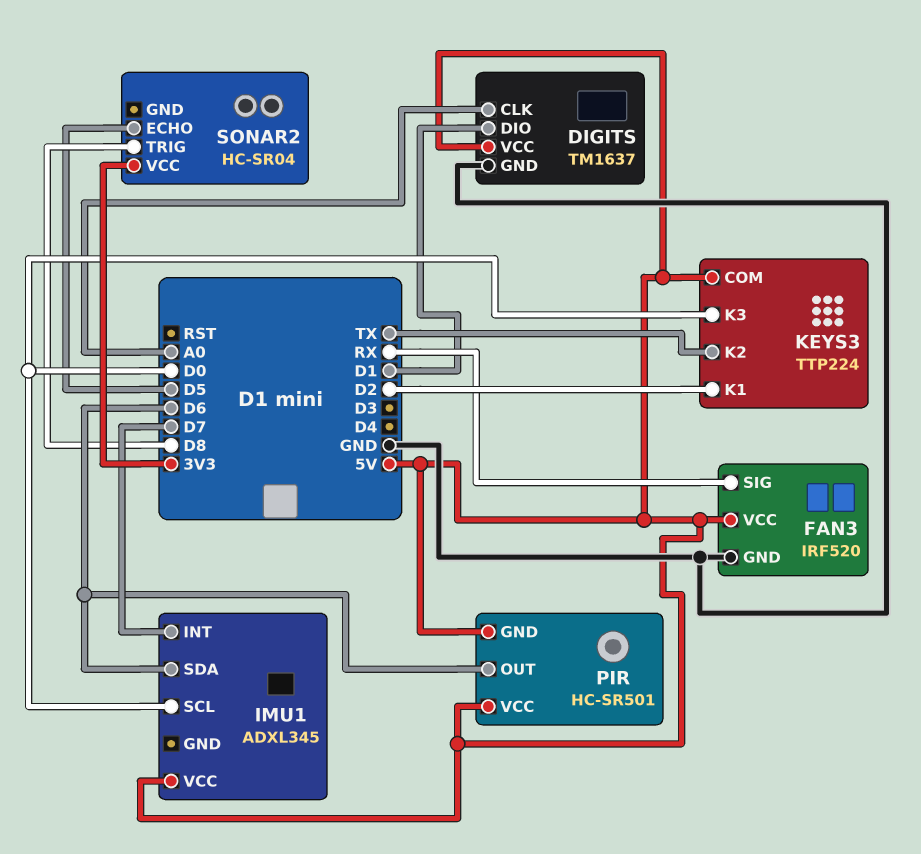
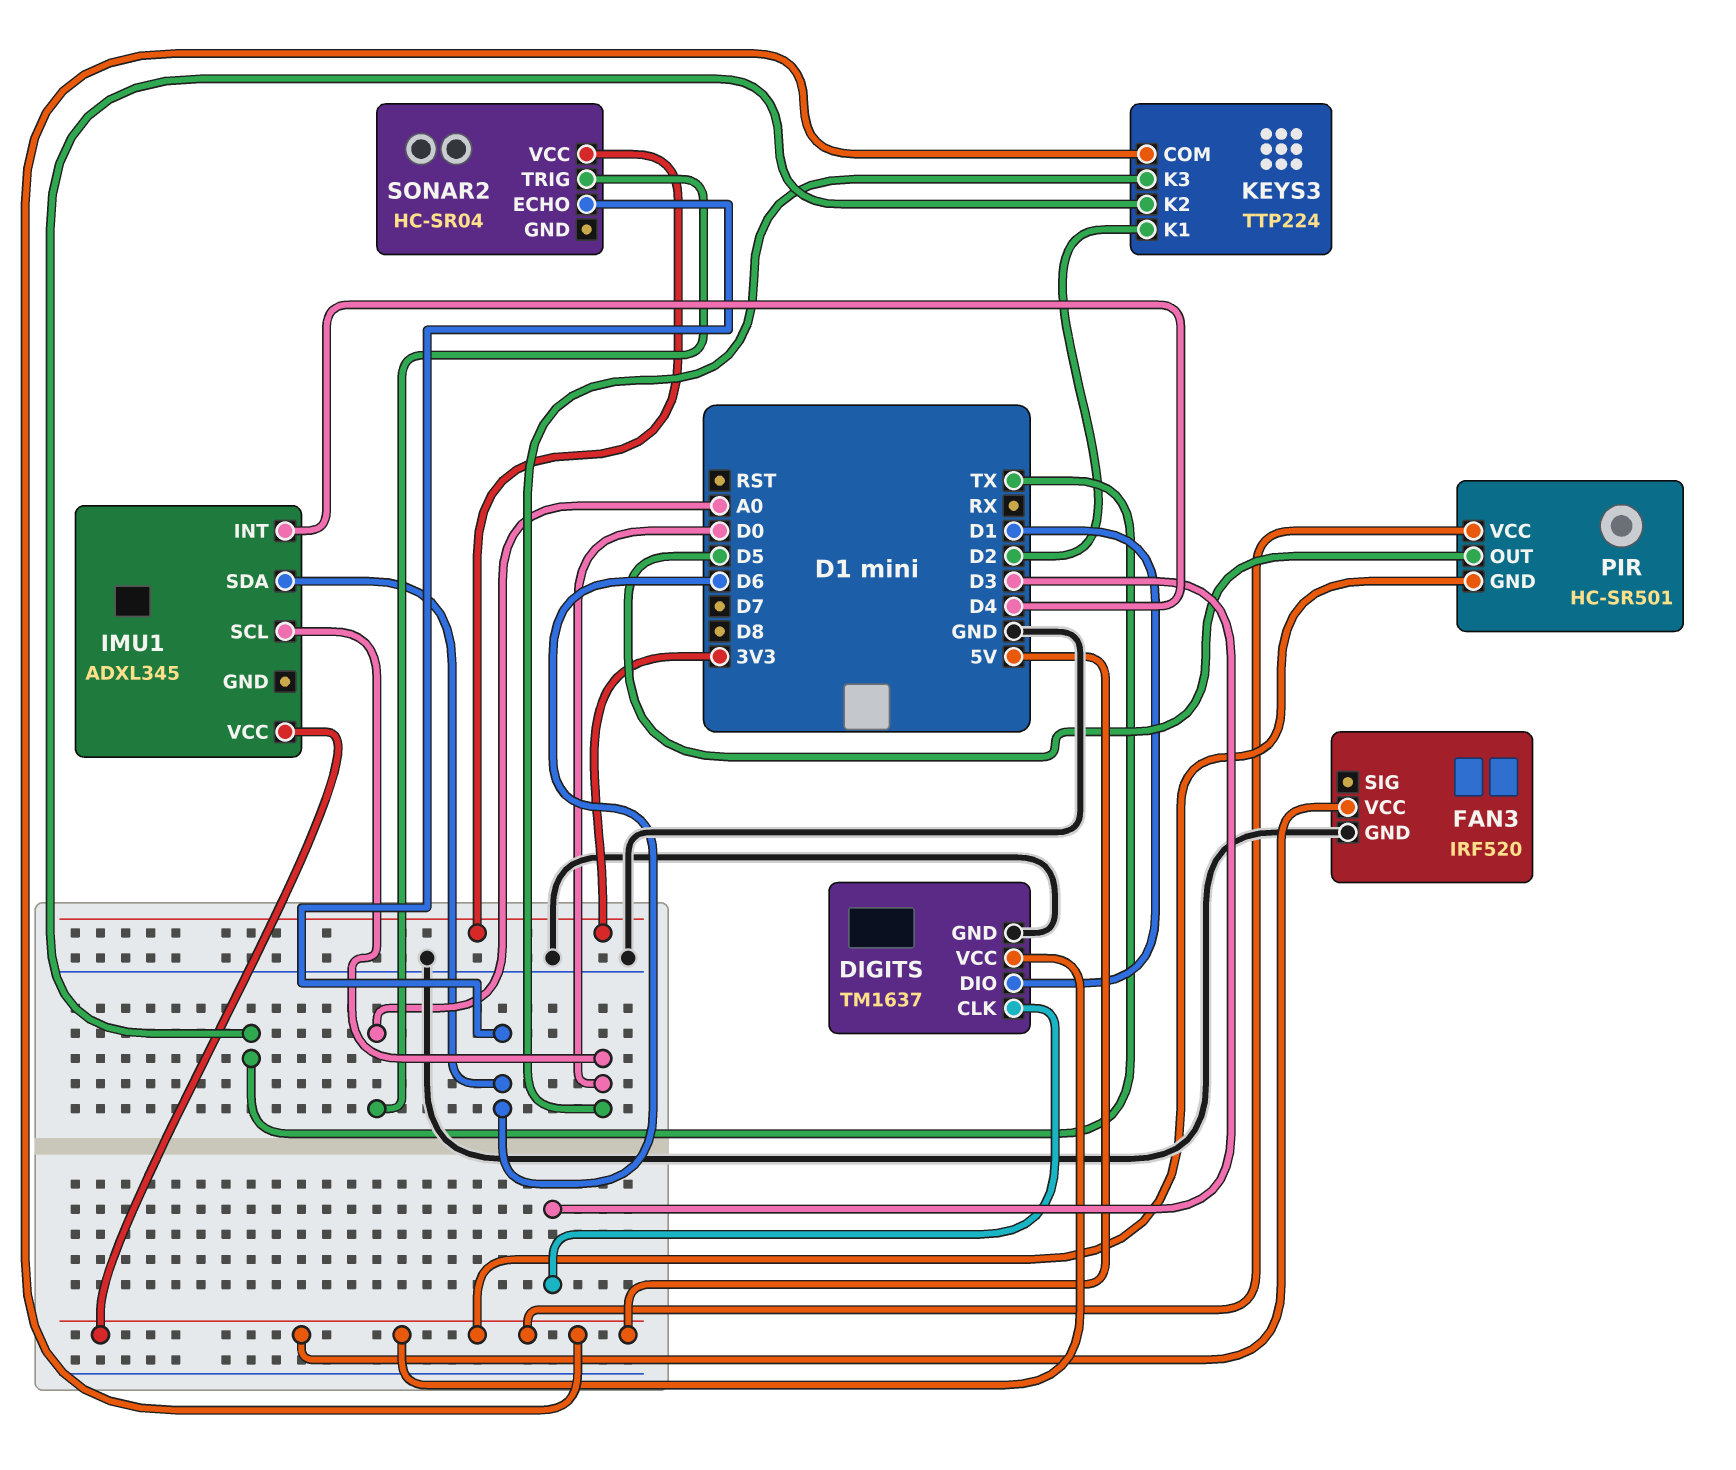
DIGITS pin CLK: A0 -> D3
FAN3 pin SIG: RX -> none
IMU1 pin INT: D7 -> D4
PIR pin OUT: D6 -> D5
SONAR2 pin ECHO: D5 -> D6
SONAR2 pin TRIG: D8 -> A0

